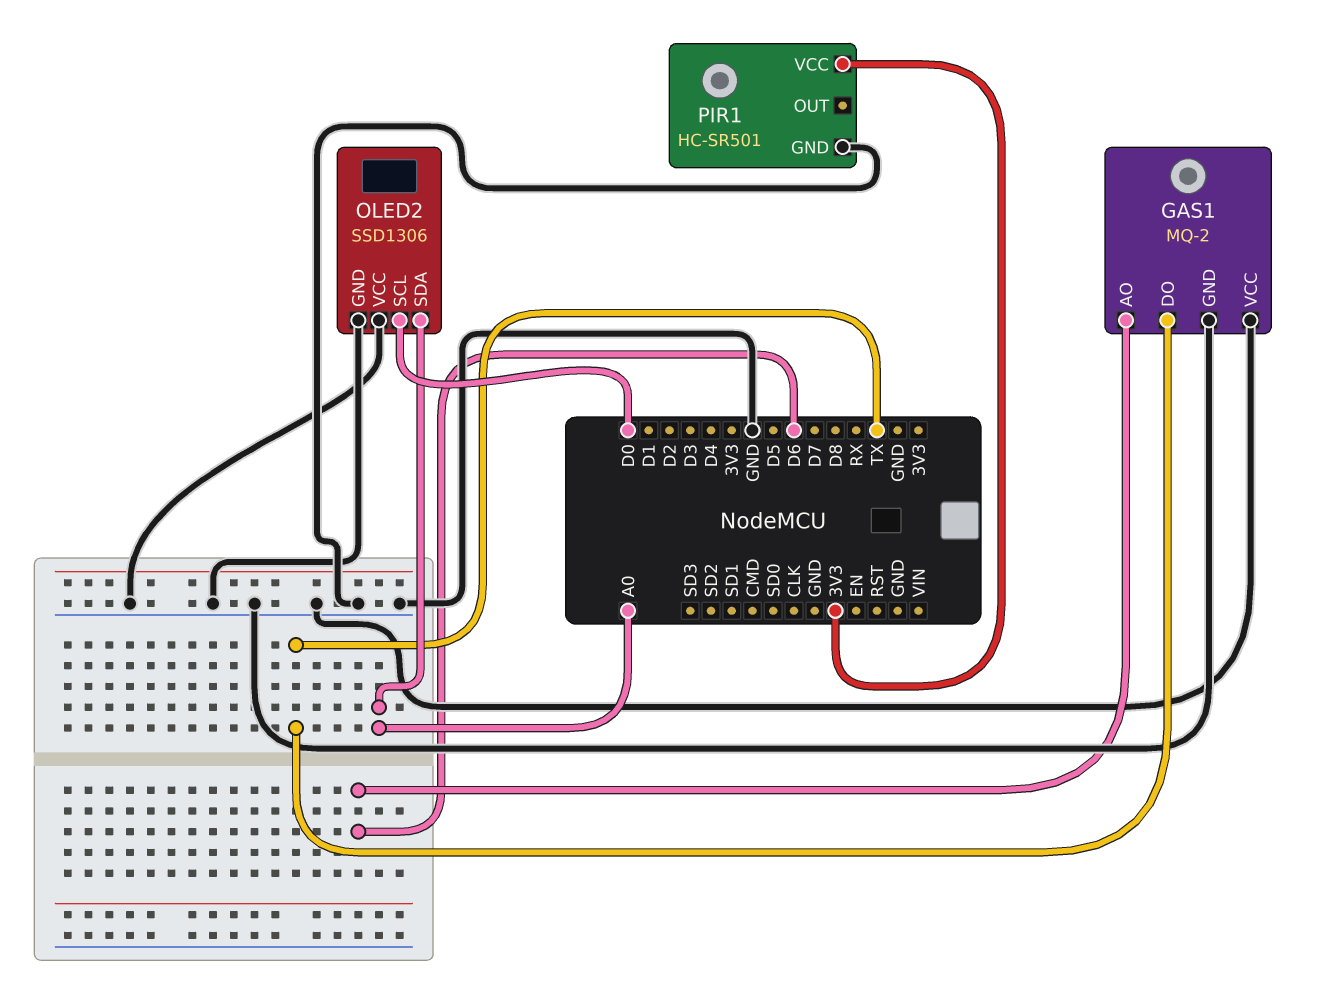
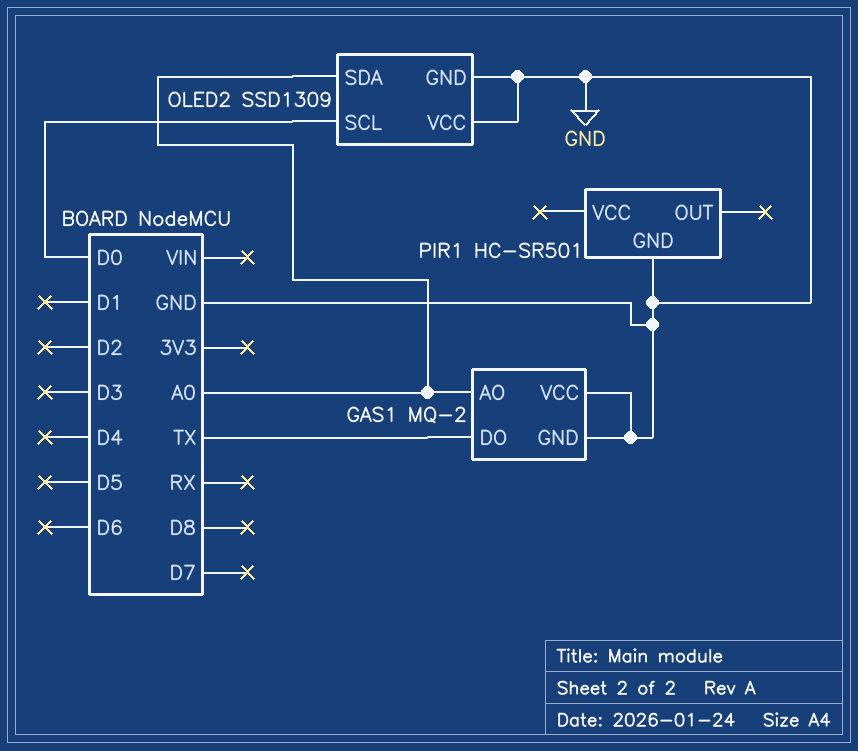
GAS1 pin AO: D6 -> A0
OLED2: SSD1306 -> SSD1309
PIR1 pin VCC: 3V3 -> none

